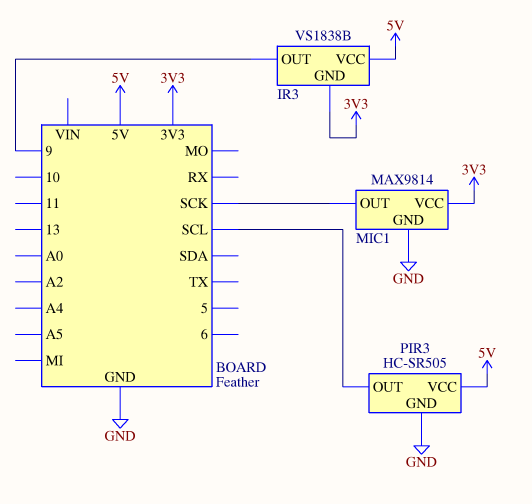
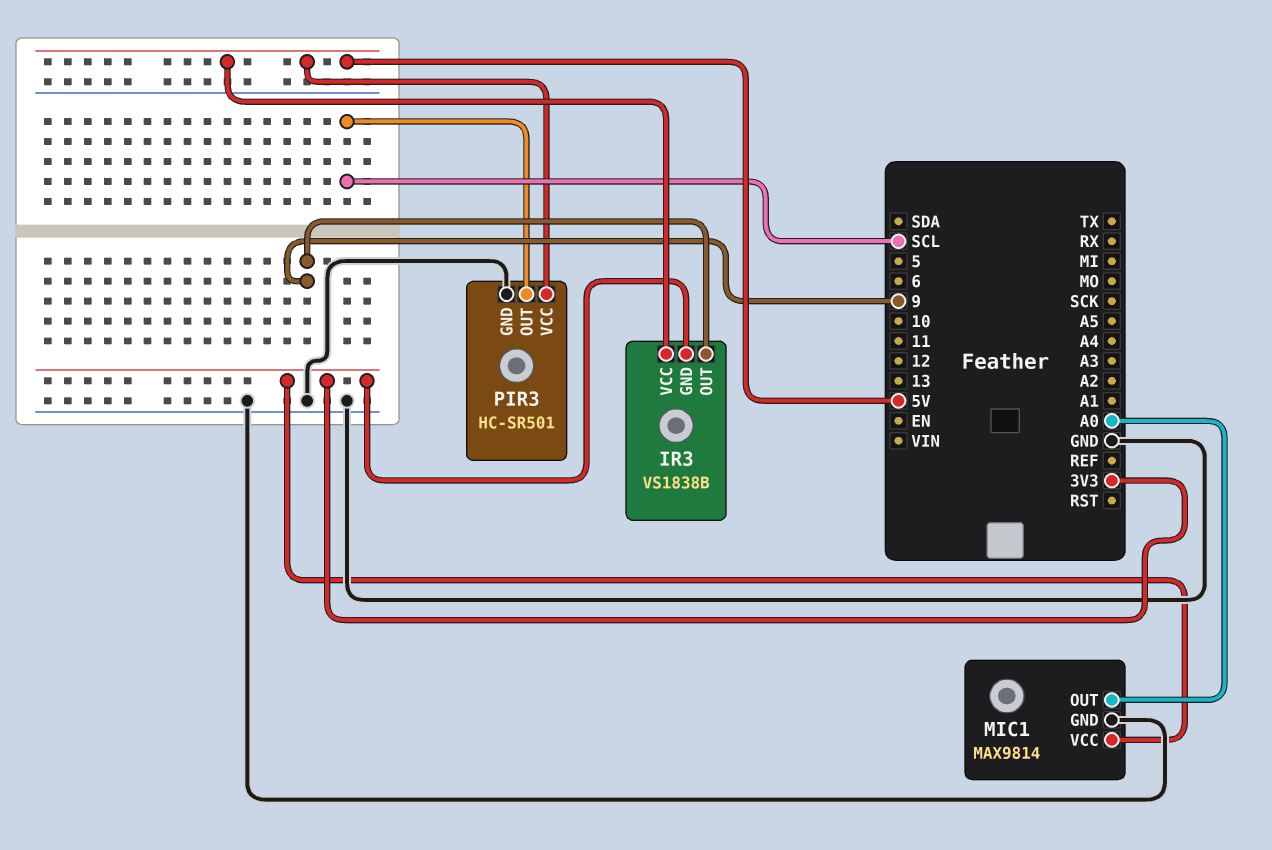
MIC1 pin OUT: SCK -> A0
PIR3: HC-SR505 -> HC-SR501

